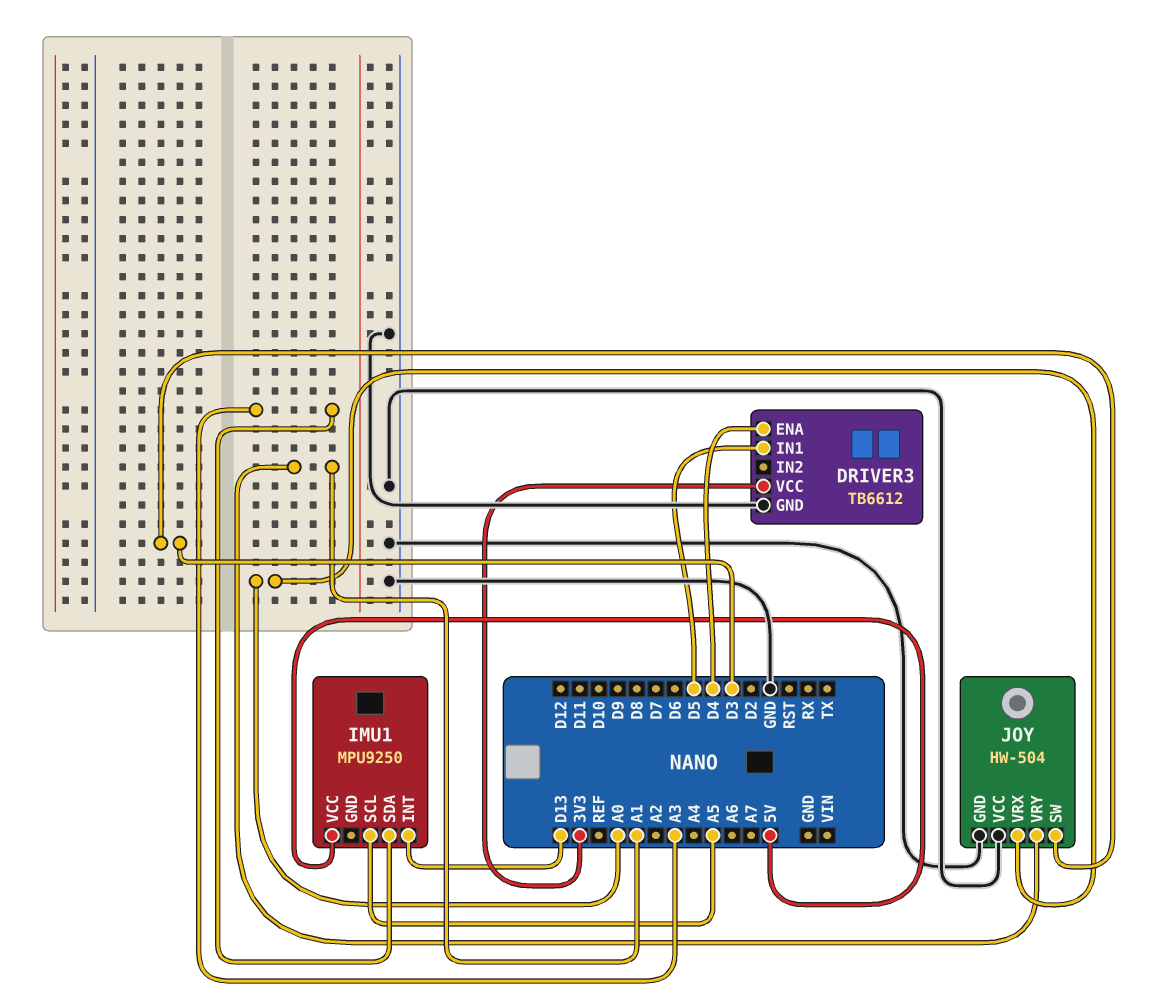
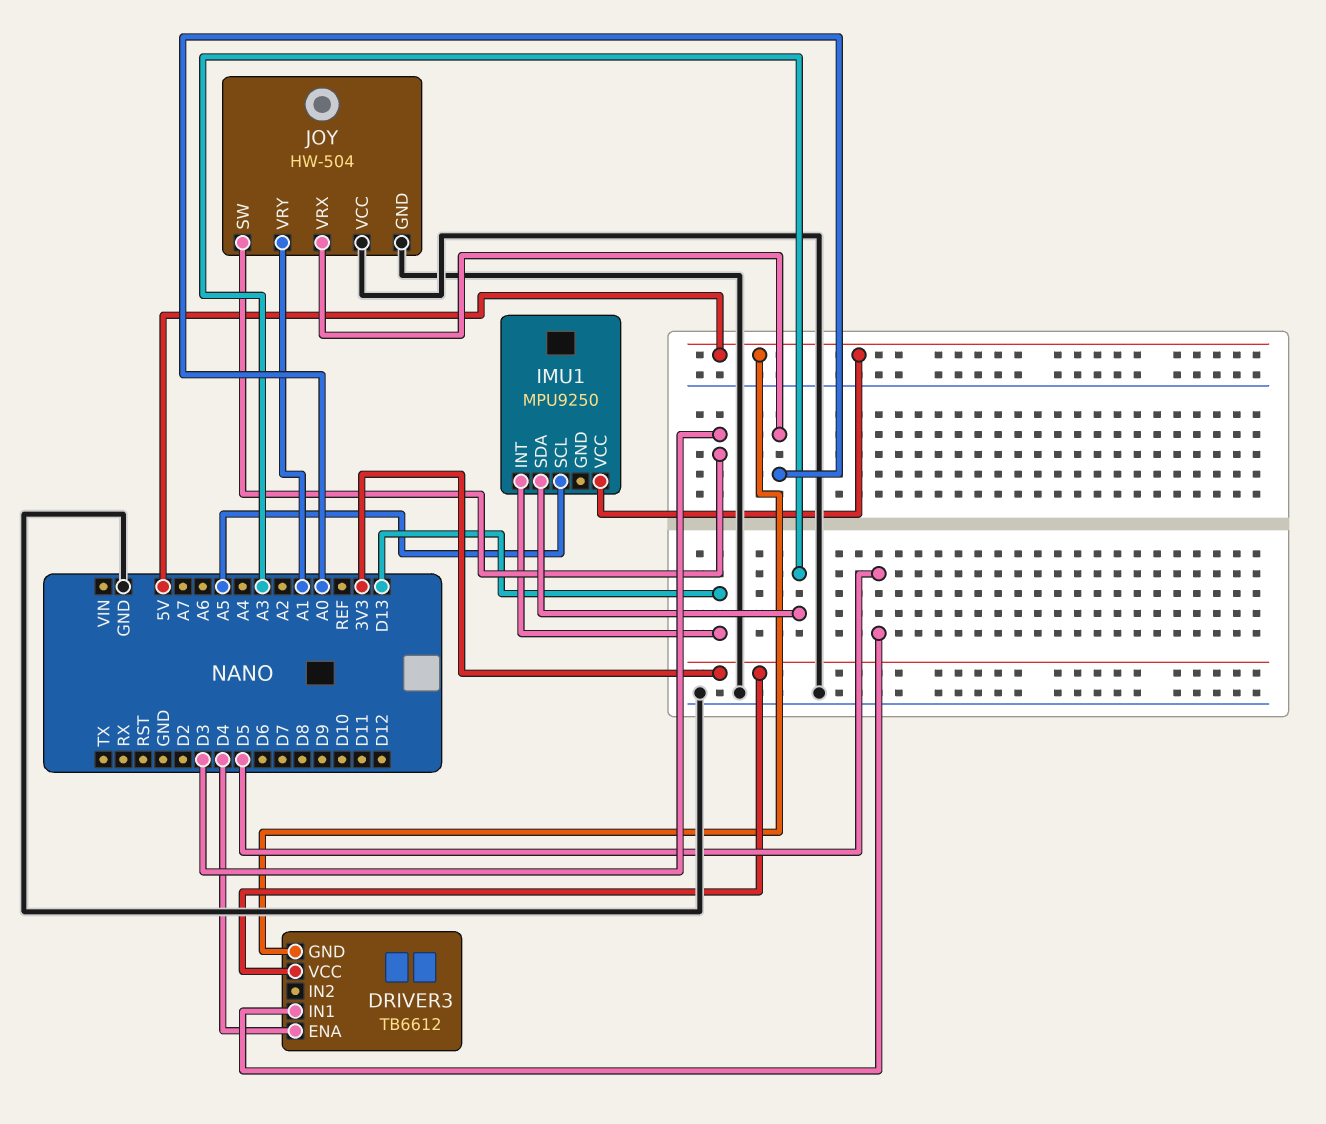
DRIVER3 pin GND: GND -> 5V

